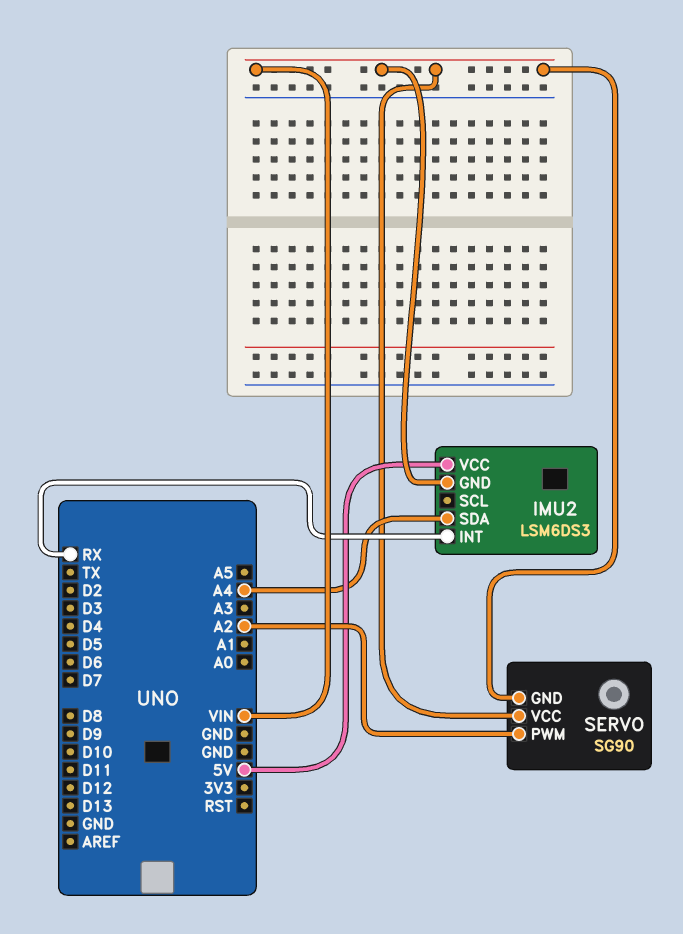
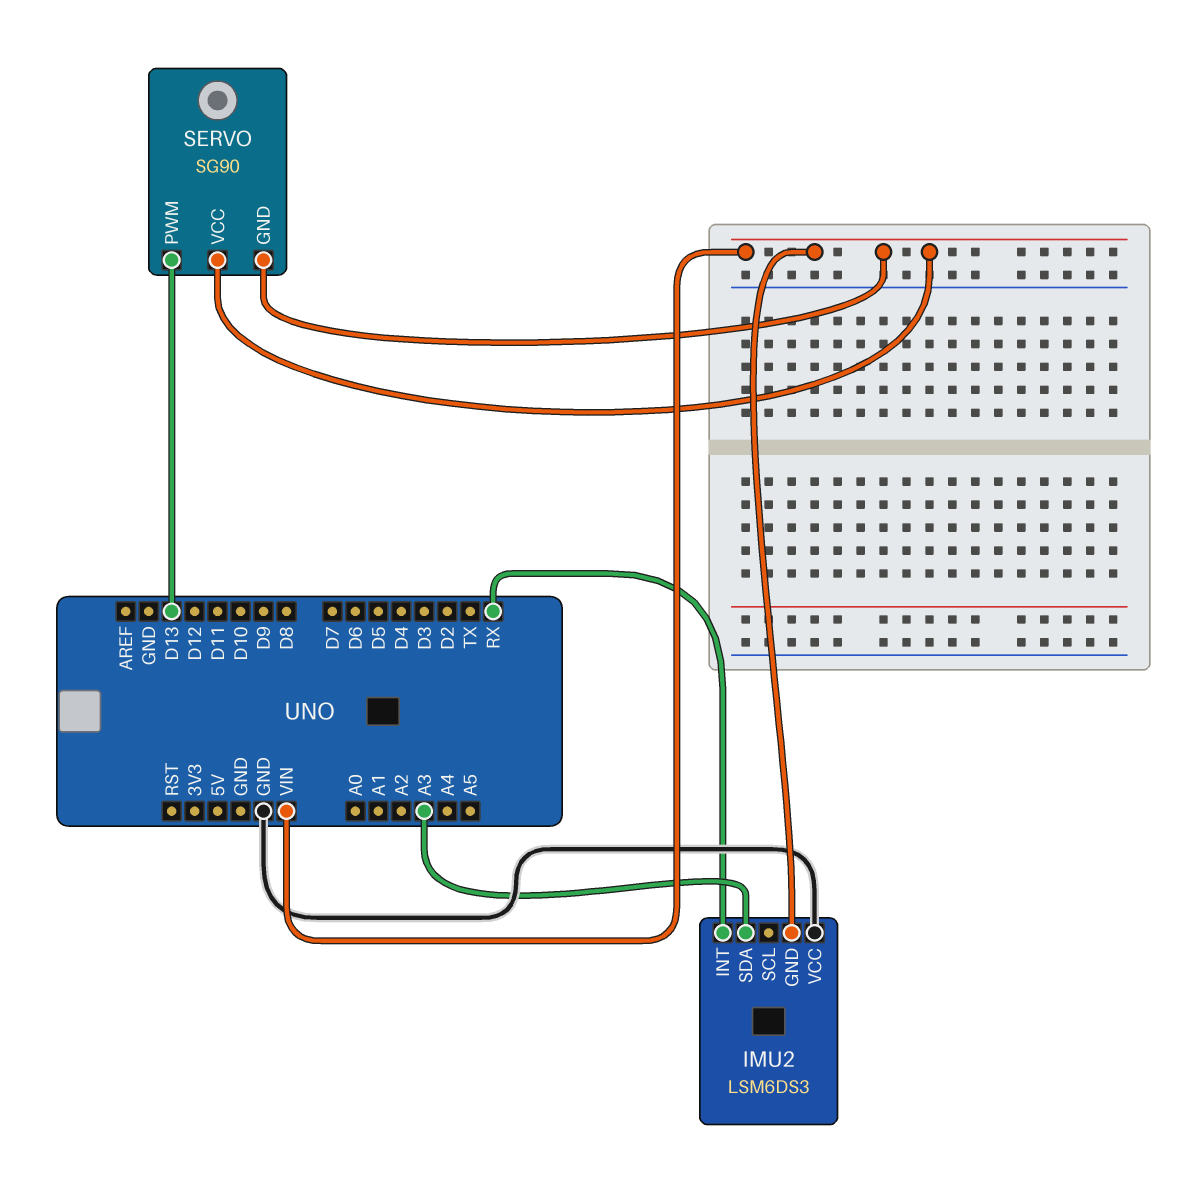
IMU2 pin SDA: A4 -> A3
IMU2 pin VCC: 5V -> GND
SERVO pin PWM: A2 -> D13

